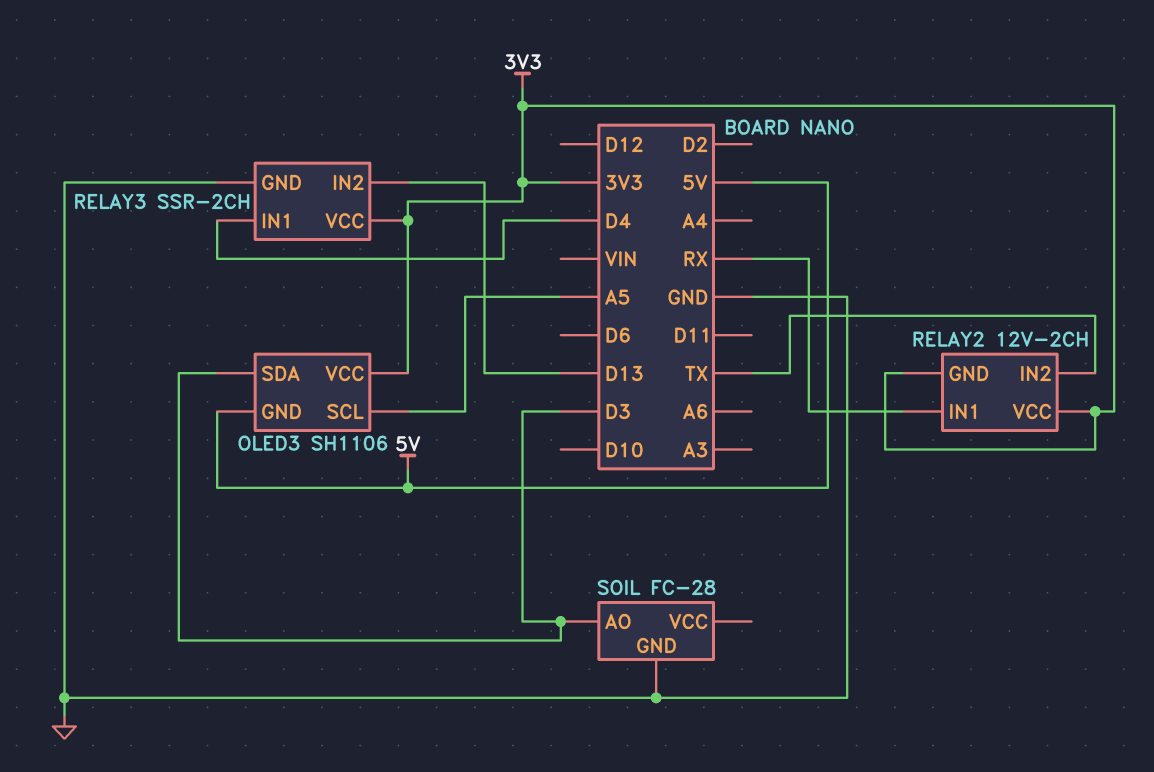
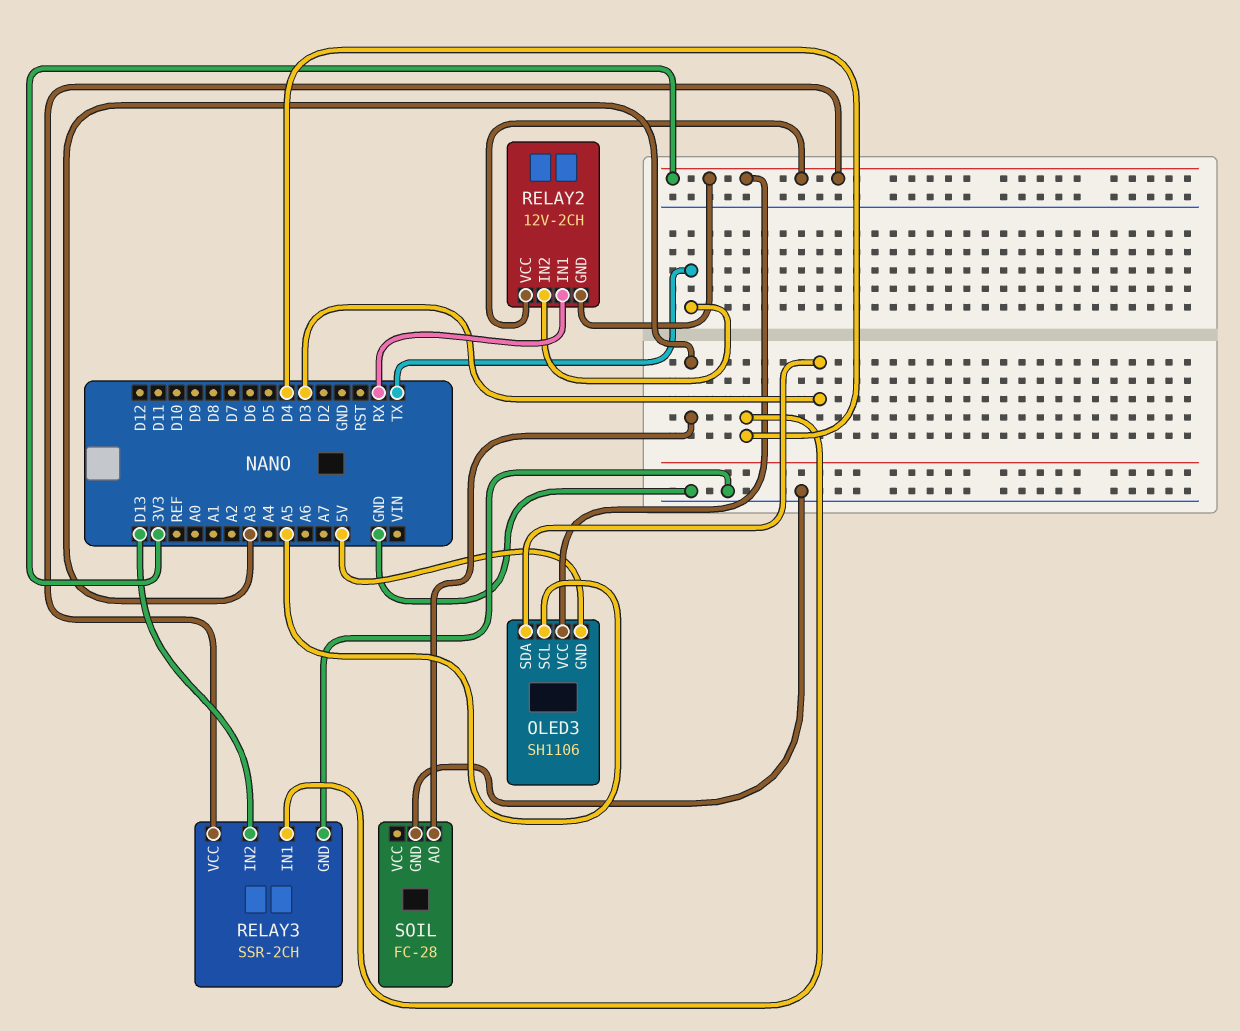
SOIL pin AO: D3 -> A3

